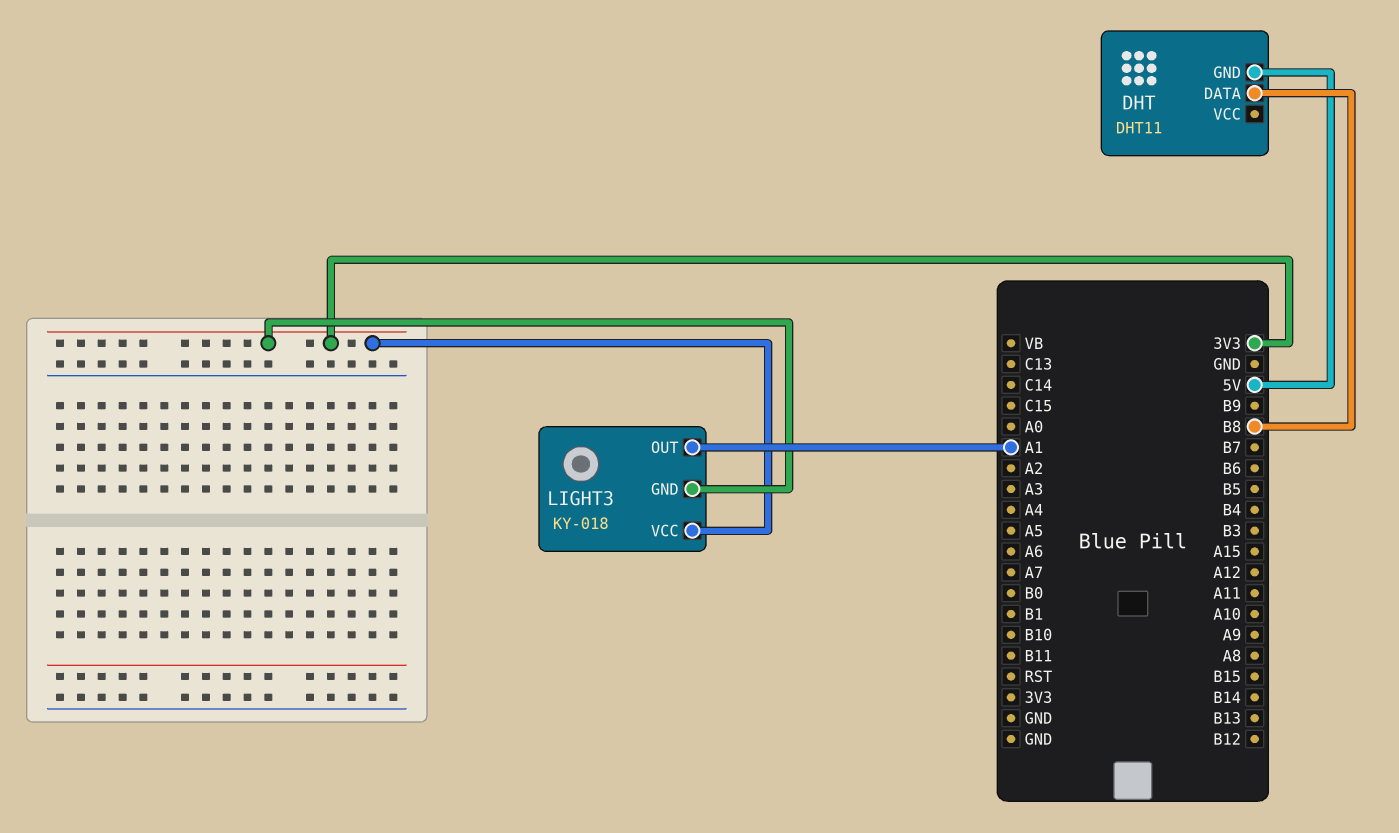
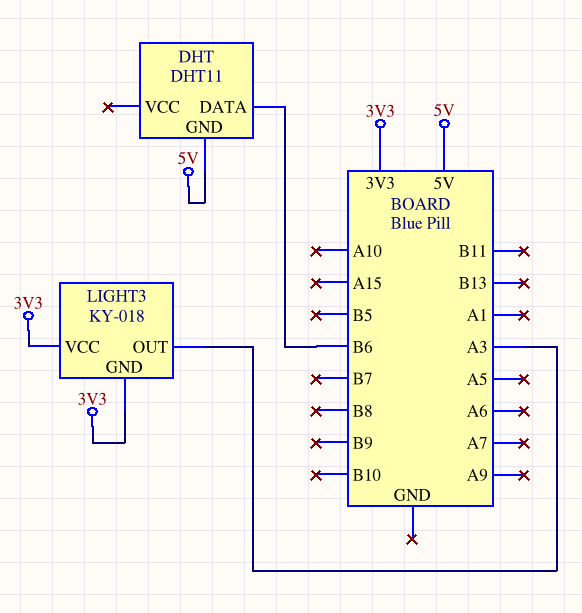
DHT pin DATA: B8 -> B6
LIGHT3 pin OUT: A1 -> A3

